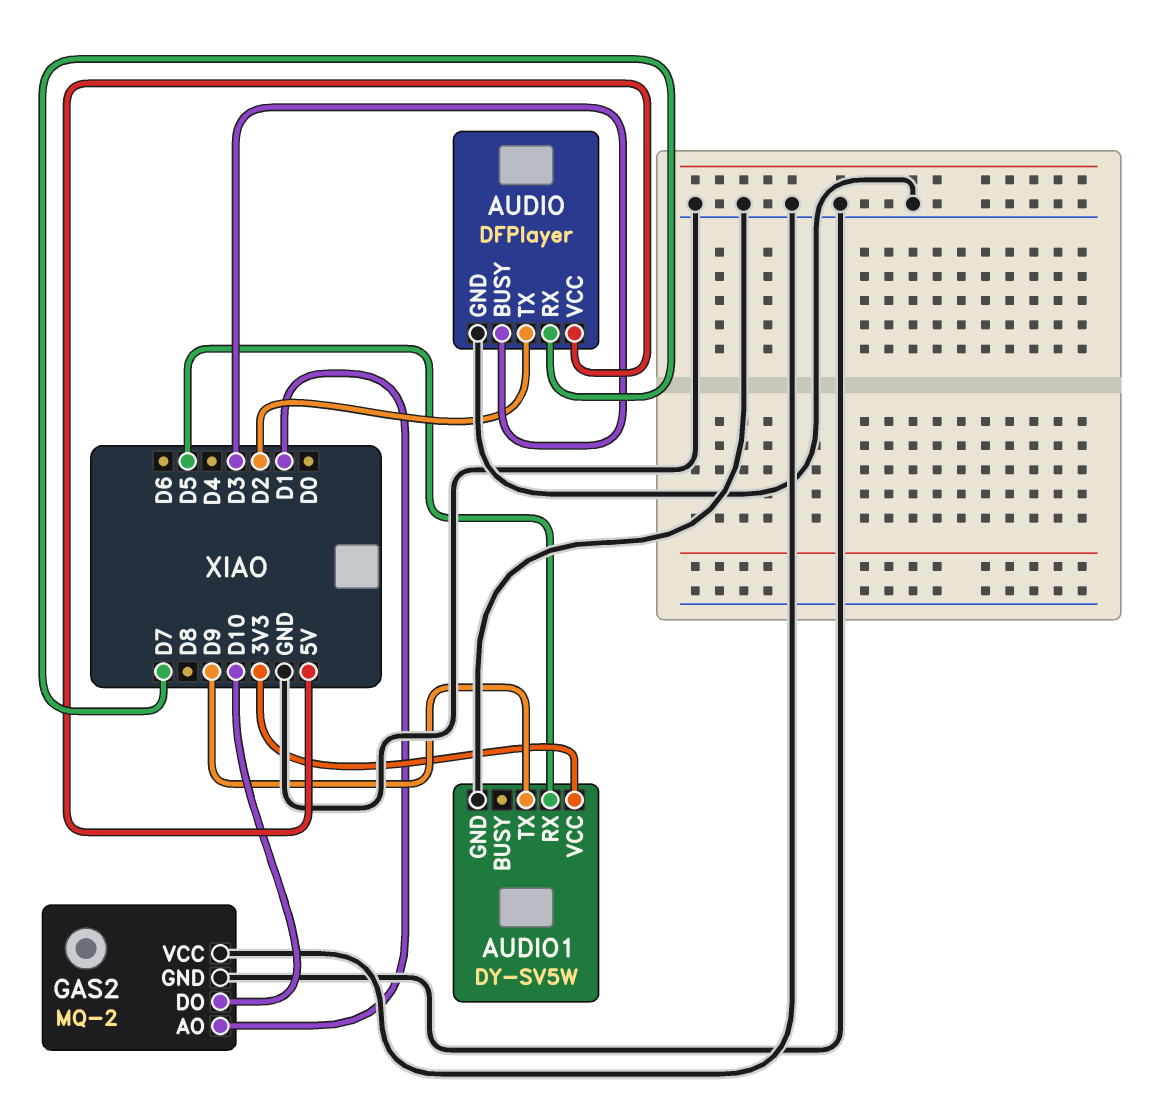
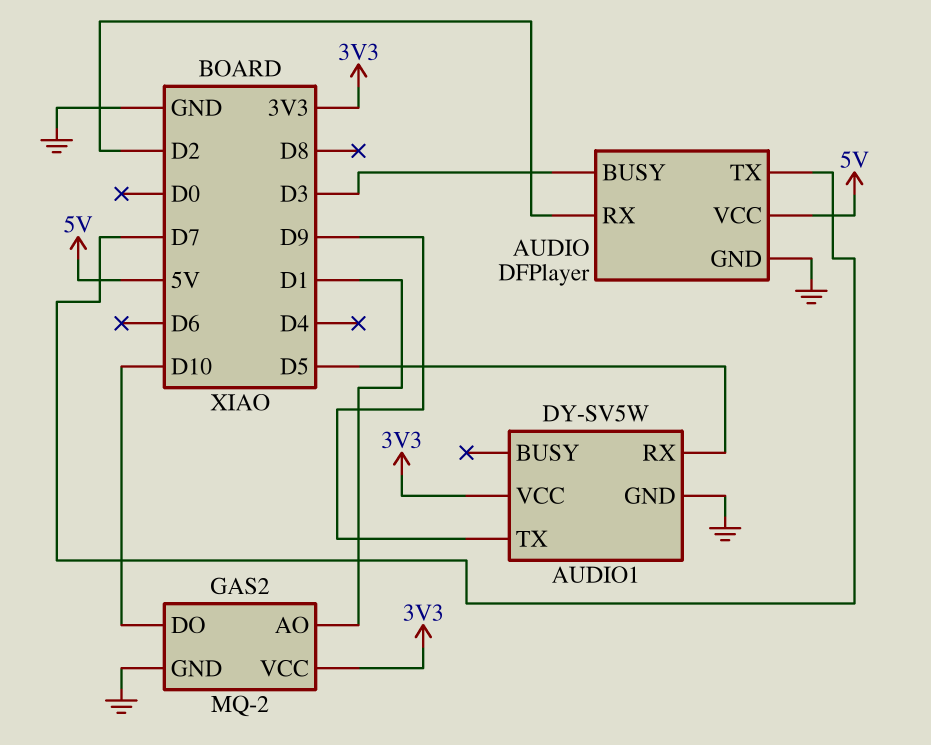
AUDIO pin RX: D7 -> D2
AUDIO pin TX: D2 -> D7
GAS2 pin VCC: GND -> 3V3

